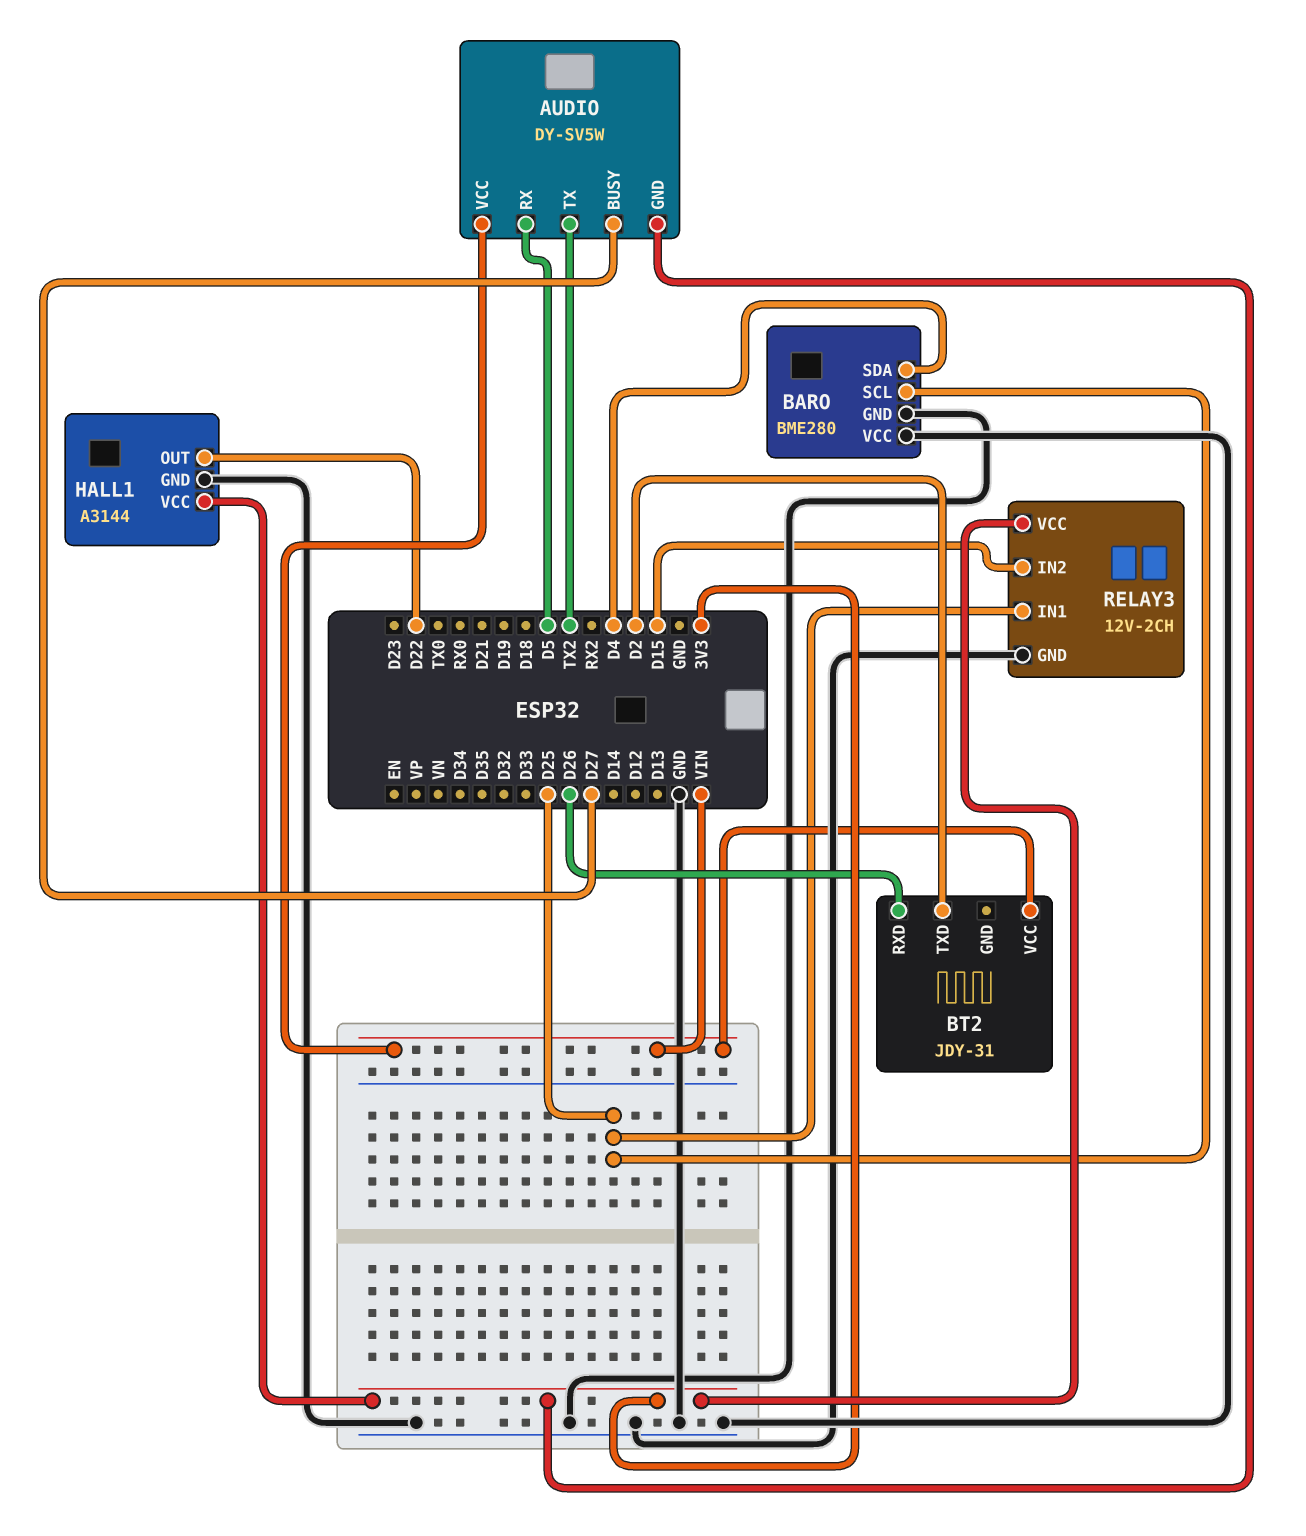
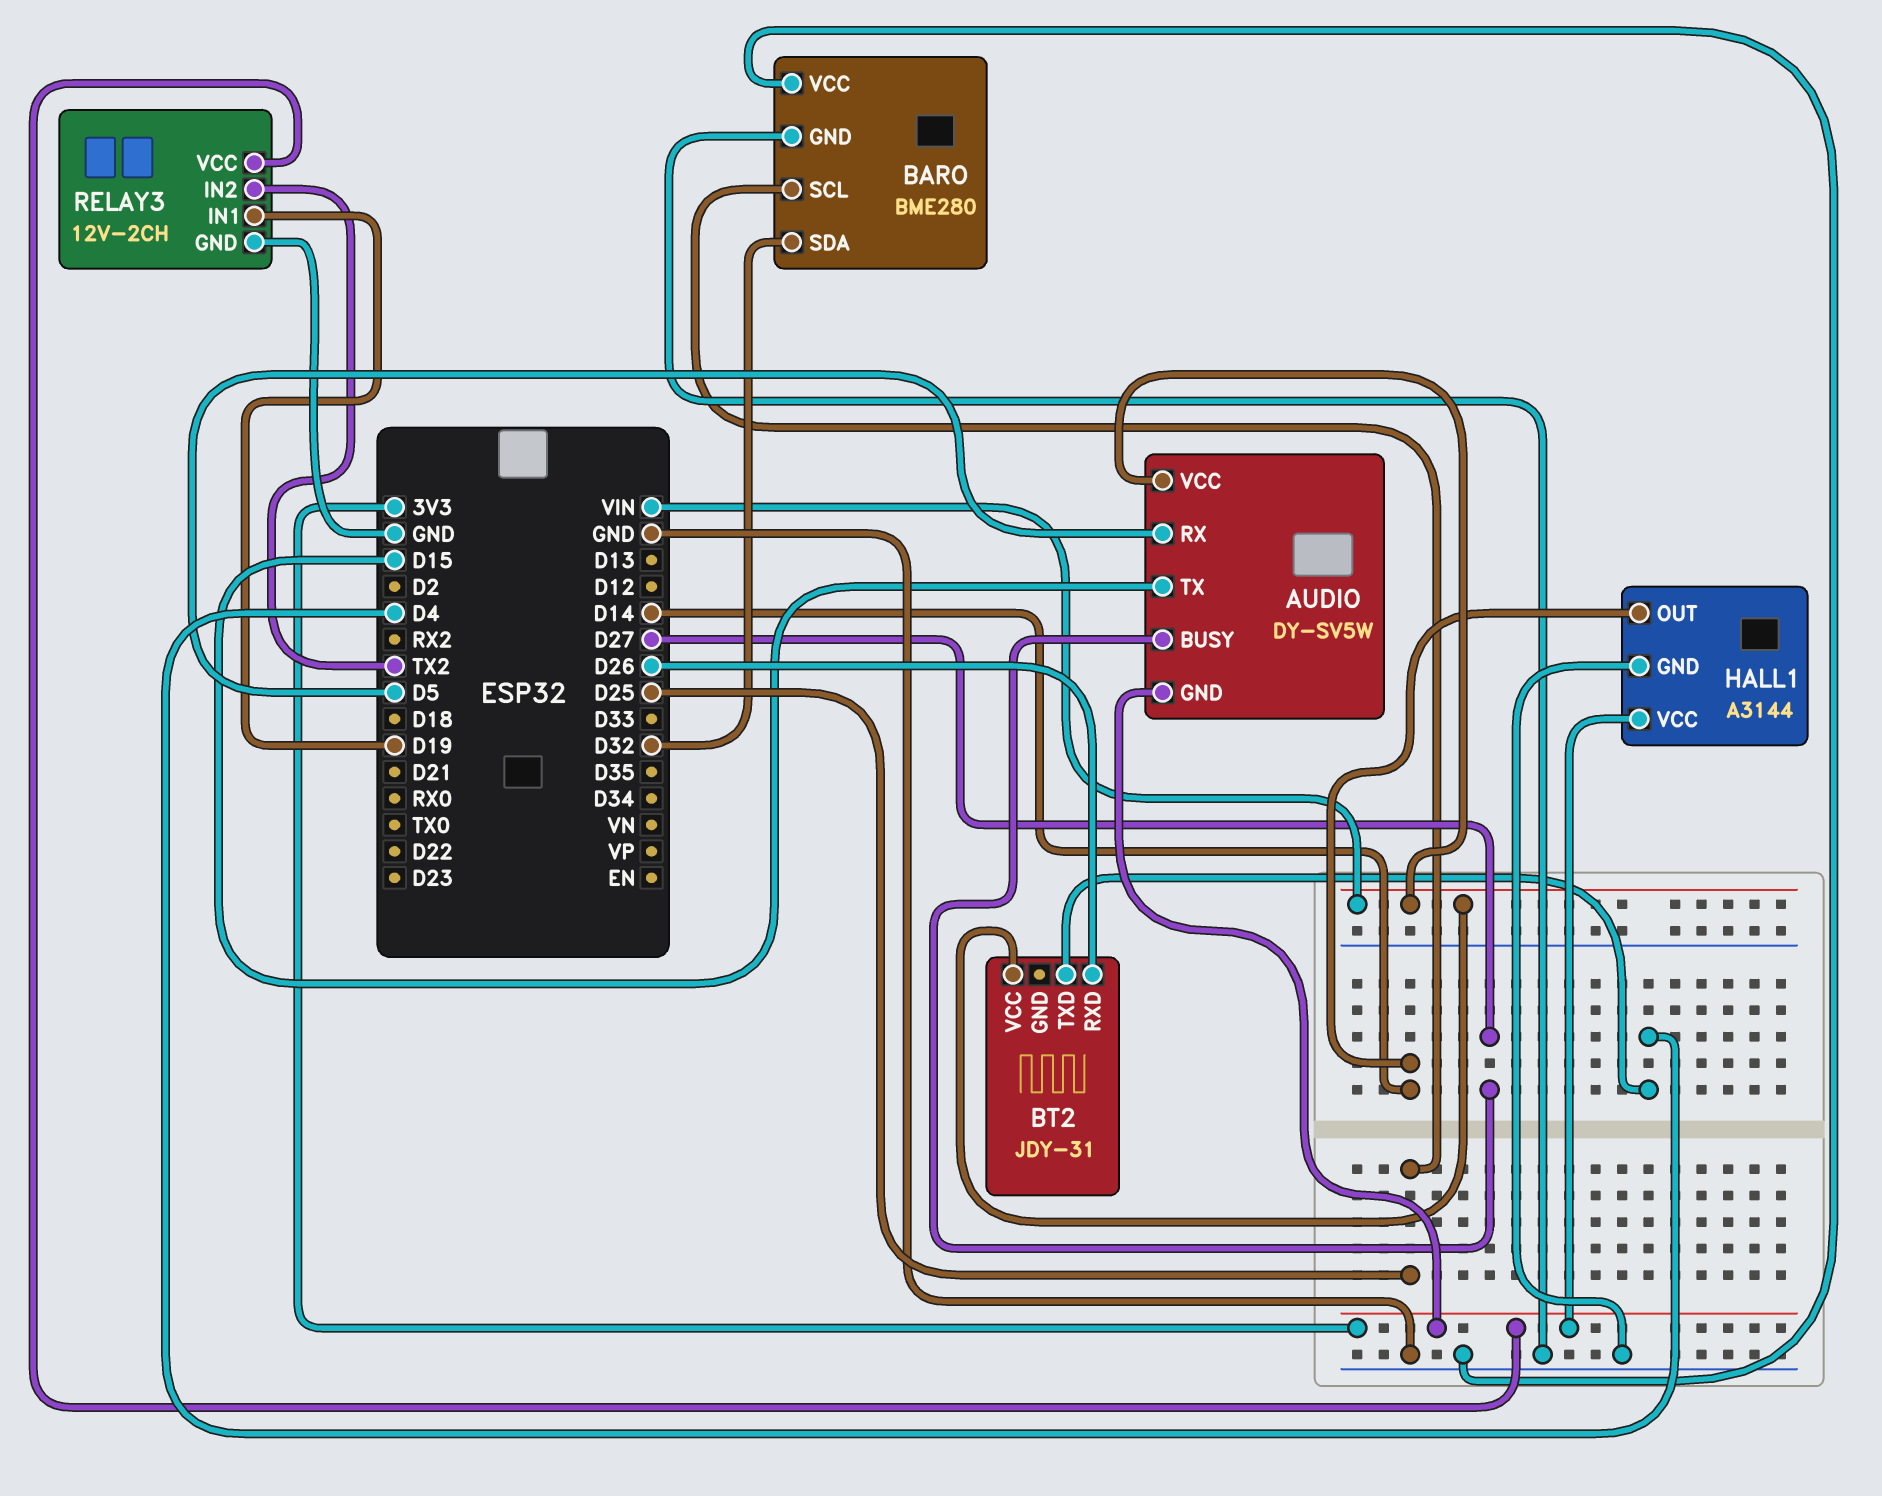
AUDIO pin TX: TX2 -> D15
BARO pin SDA: D4 -> D32
BT2 pin TXD: D2 -> D4
HALL1 pin OUT: D22 -> D14
RELAY3 pin IN1: D25 -> D19
RELAY3 pin IN2: D15 -> TX2

